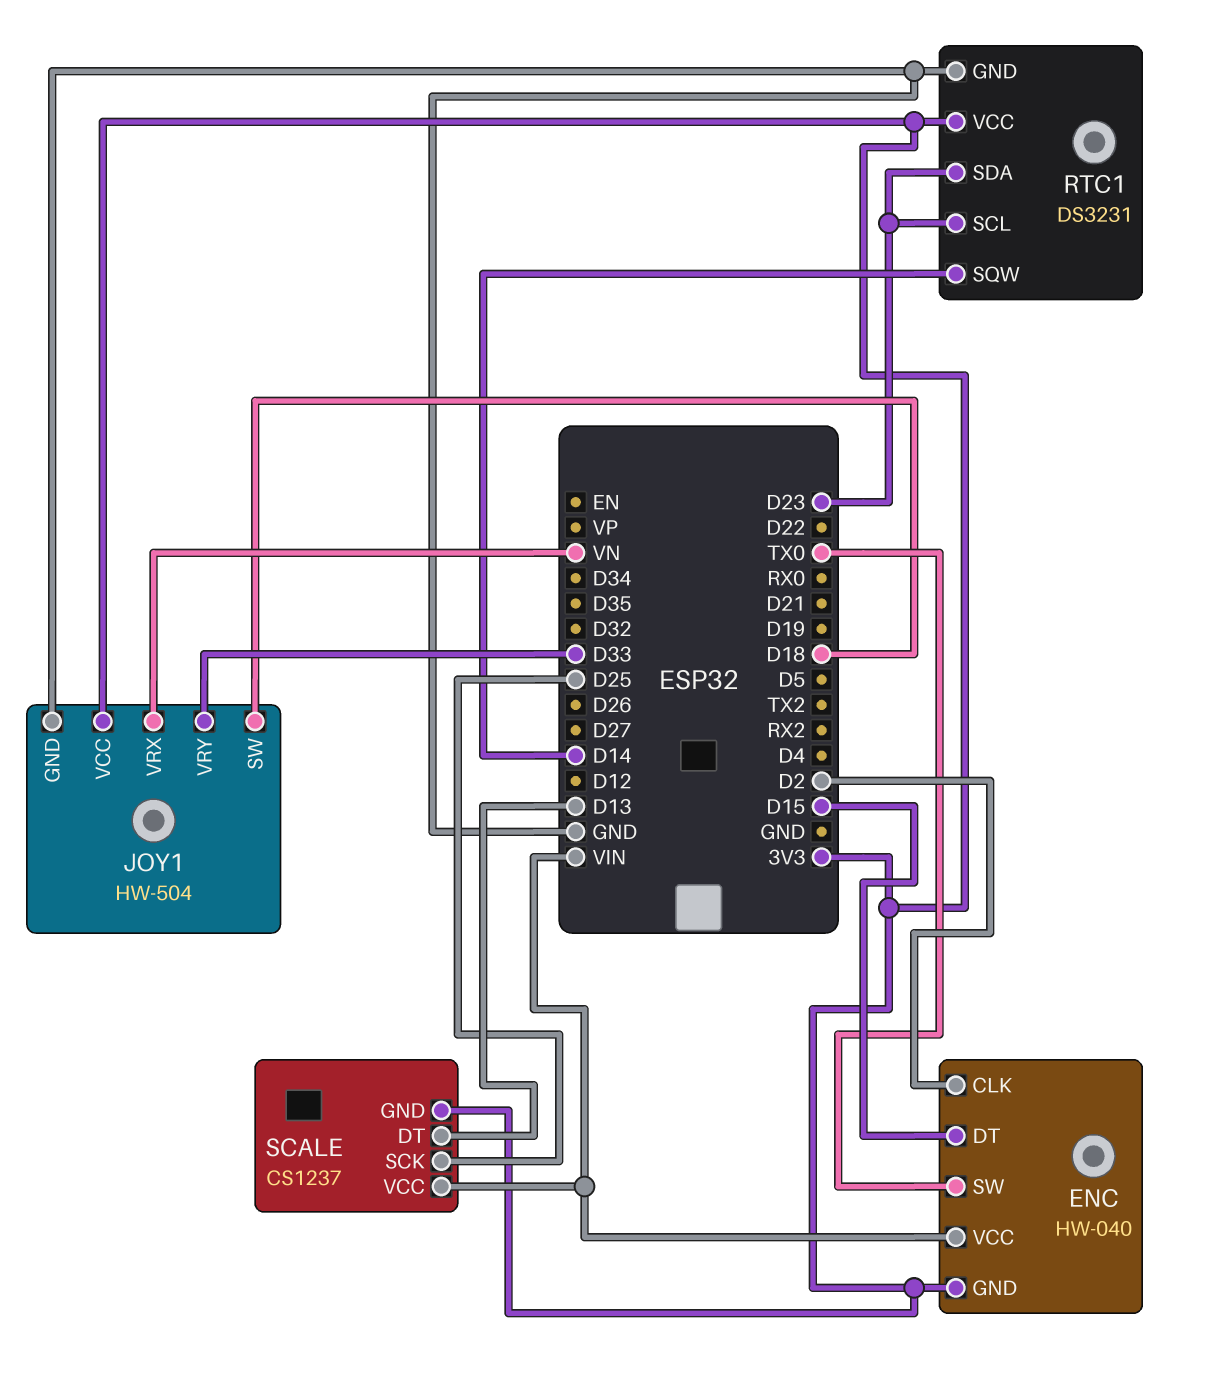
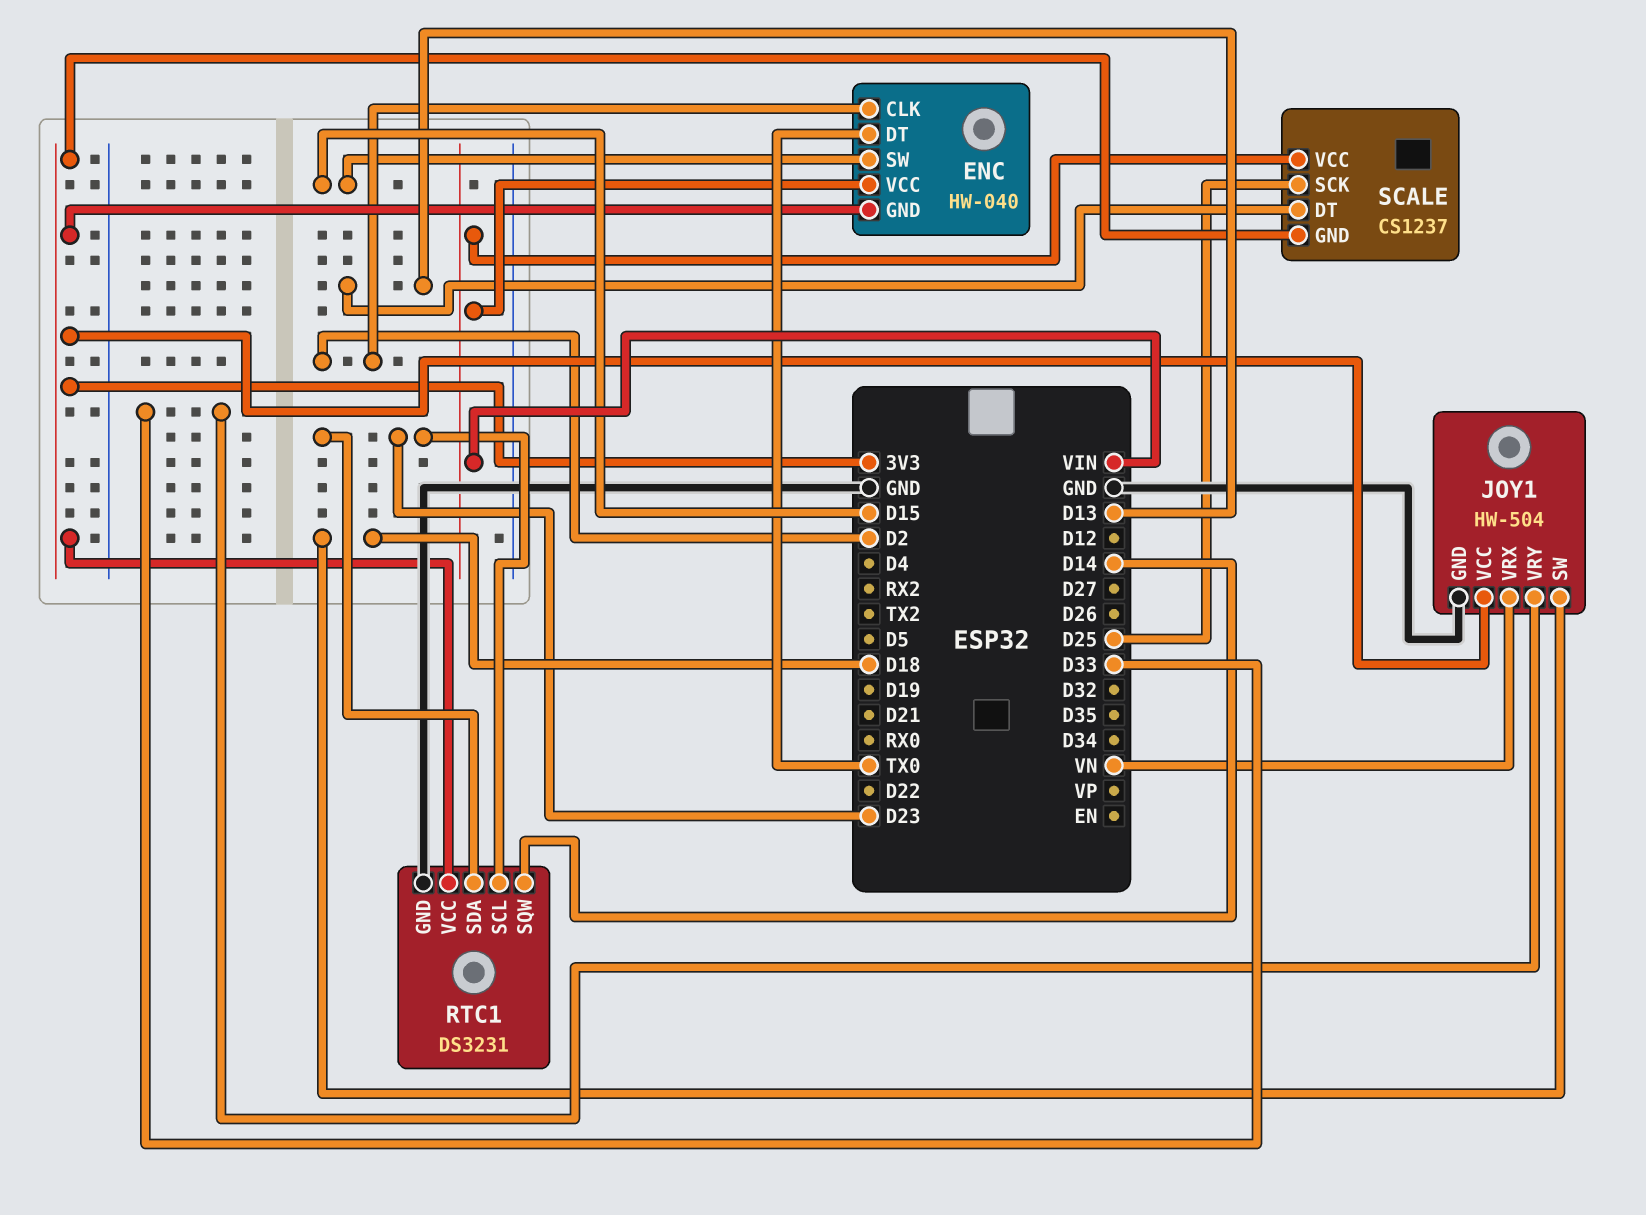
ENC pin DT: D15 -> TX0
ENC pin SW: TX0 -> D15

